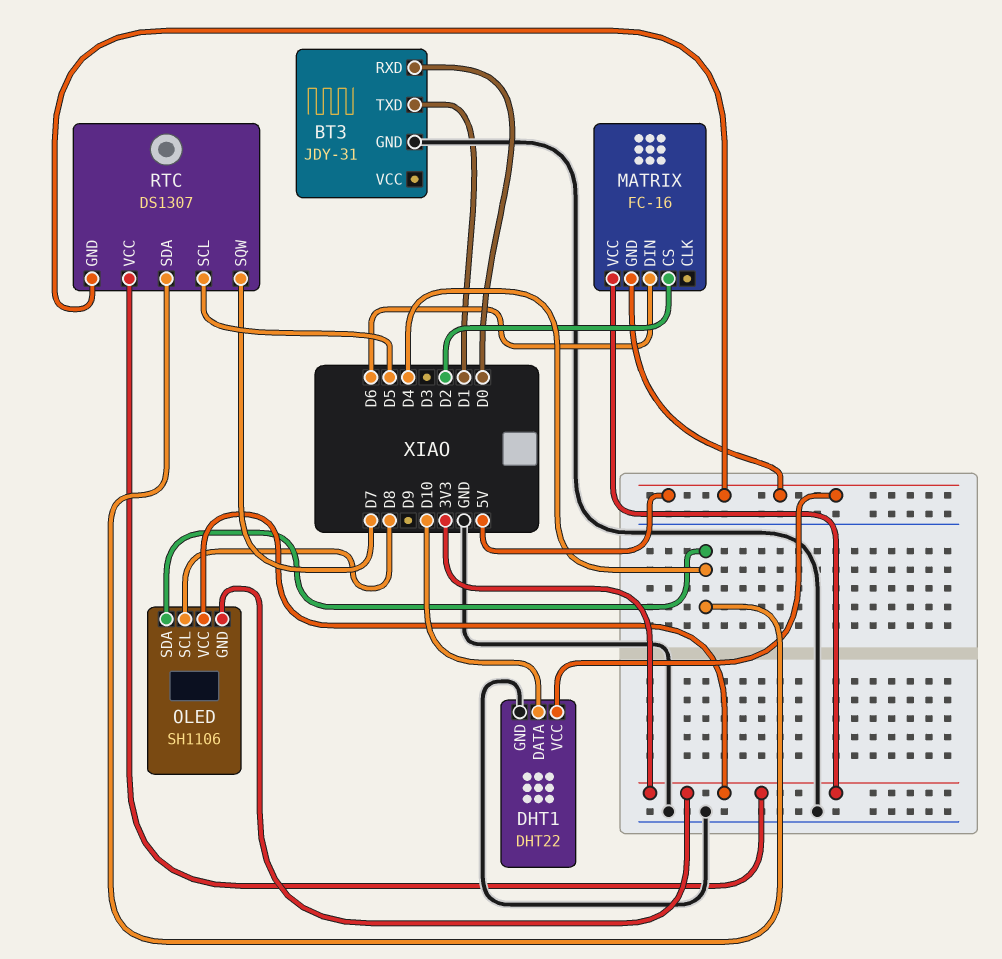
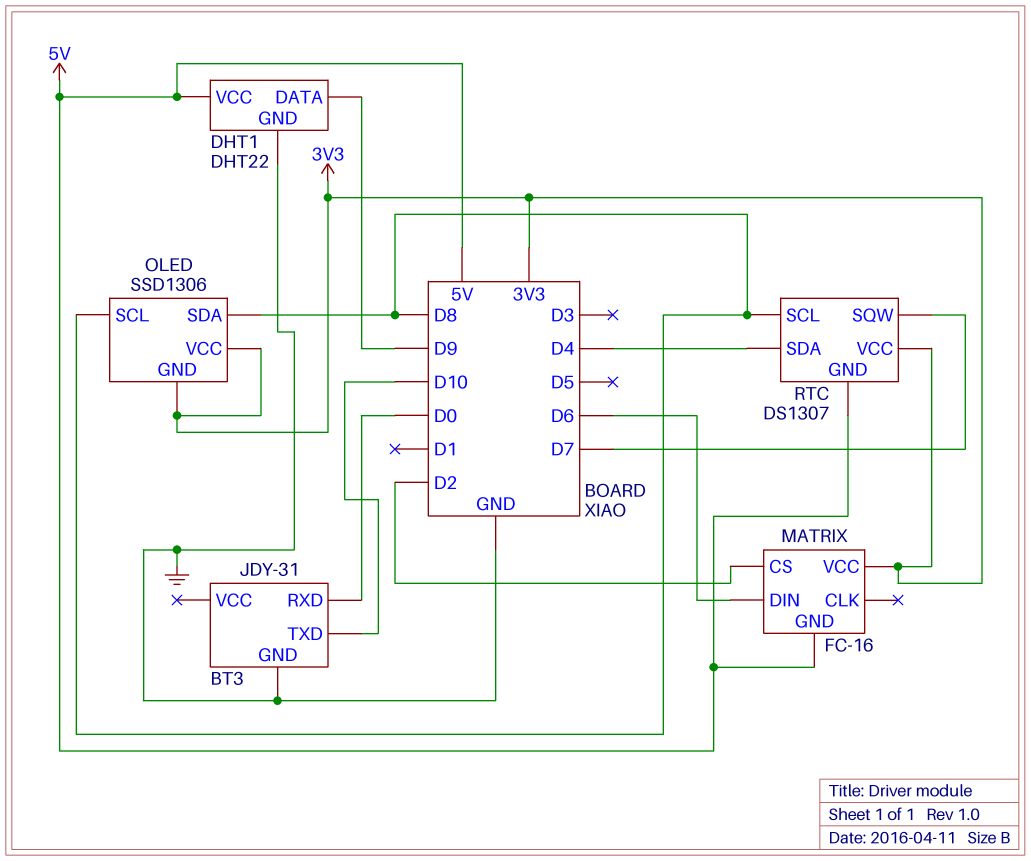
BT3 pin TXD: D1 -> D10
DHT1 pin DATA: D10 -> D9
OLED: SH1106 -> SSD1306
OLED pin SDA: D4 -> D8
RTC pin SCL: D5 -> D8

